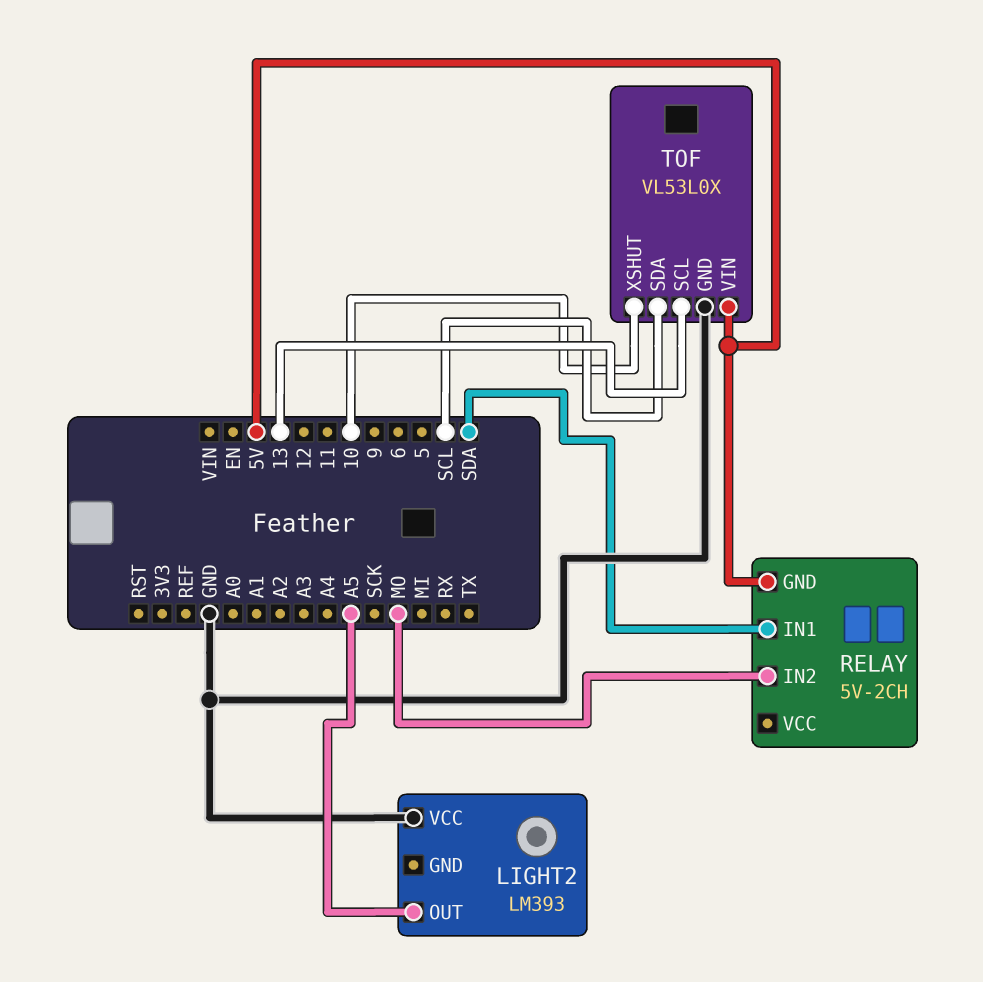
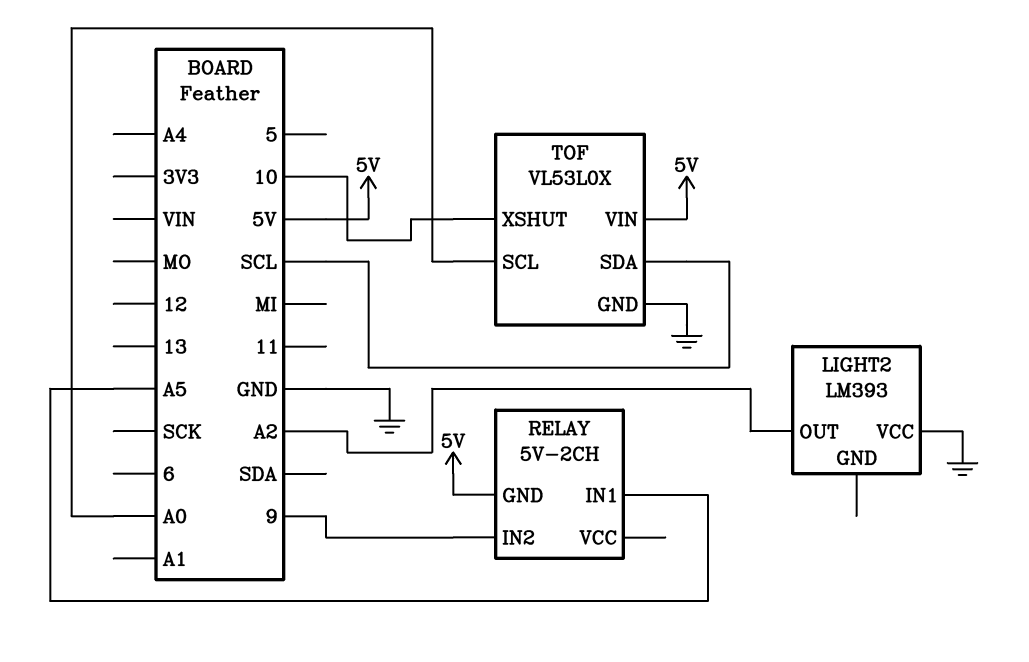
LIGHT2 pin OUT: A5 -> A2
RELAY pin IN1: SDA -> A5
RELAY pin IN2: MO -> 9
TOF pin SCL: 13 -> A0

